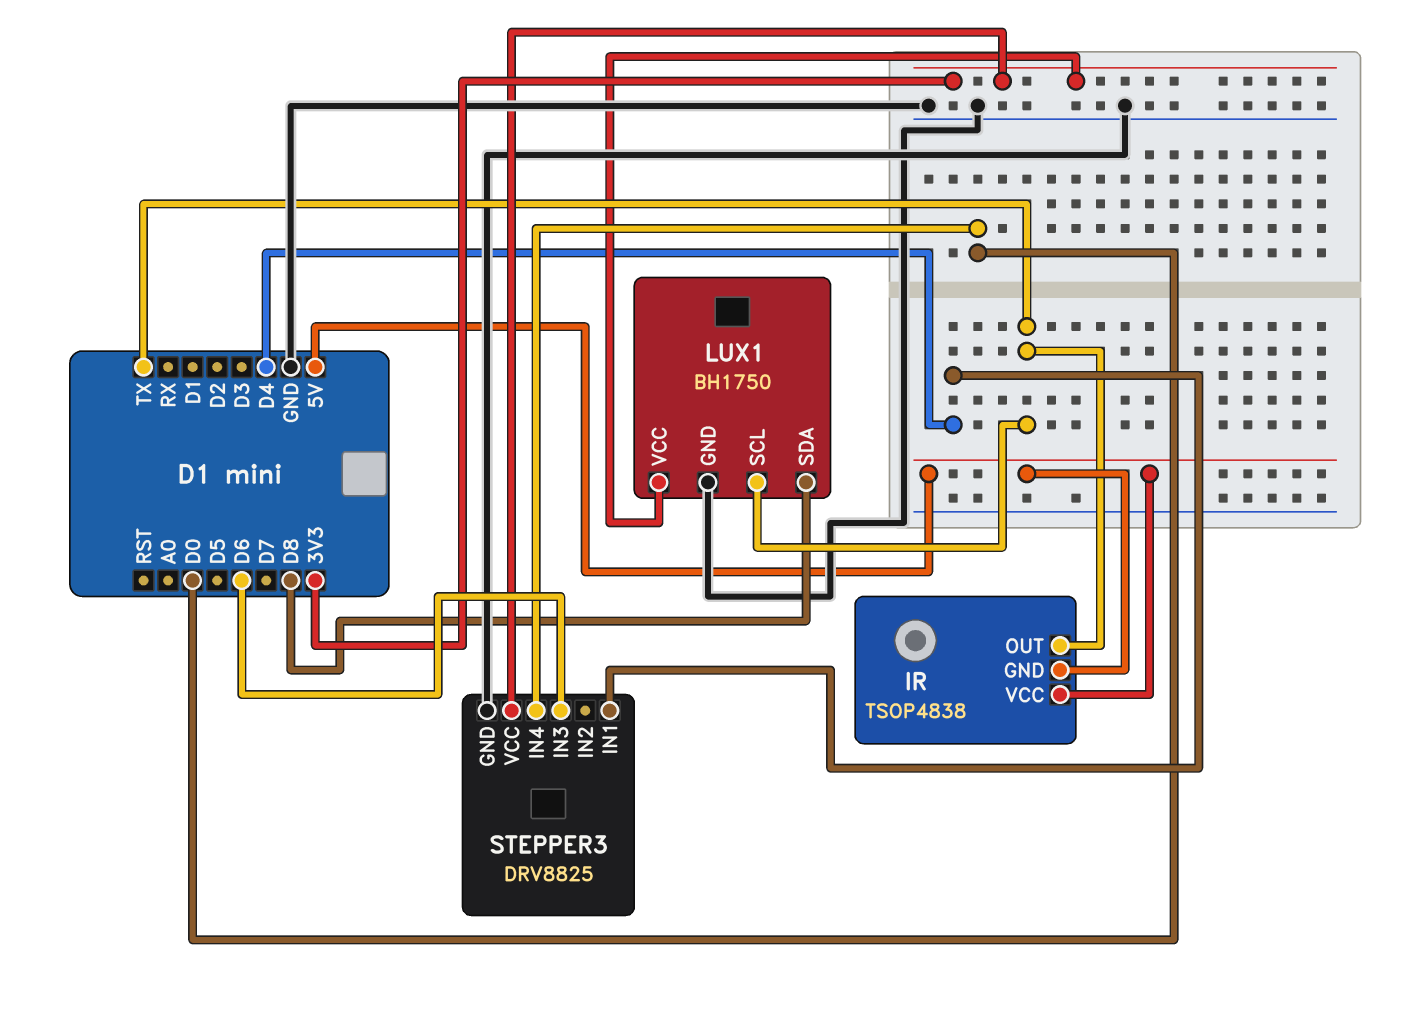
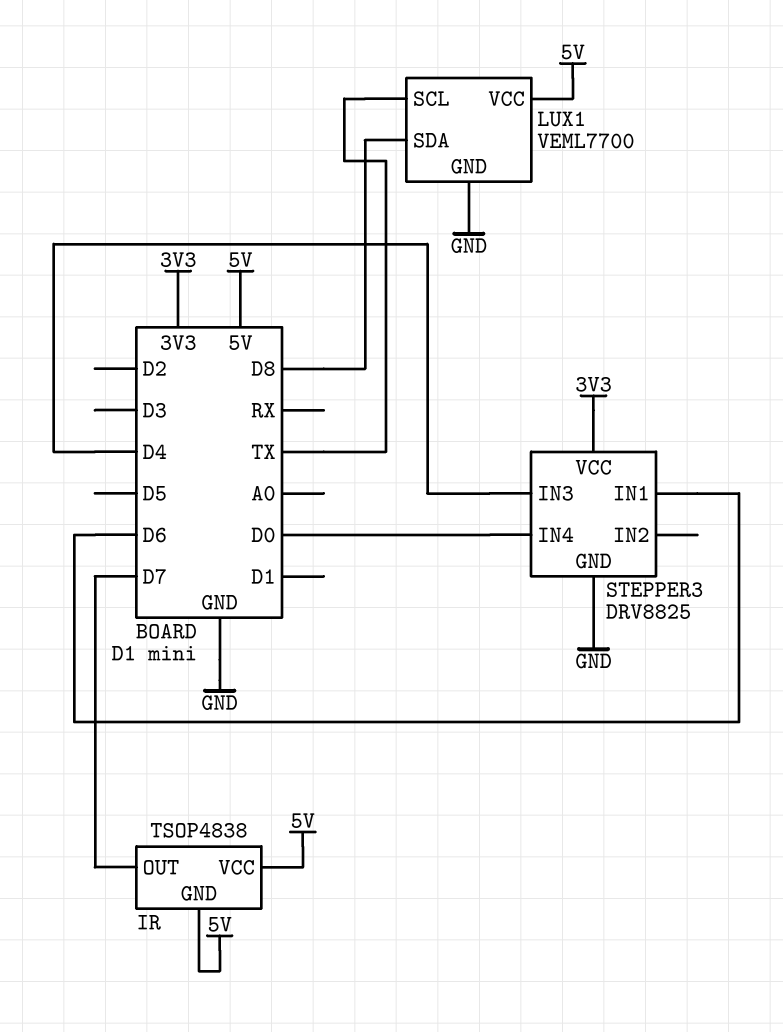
IR pin OUT: TX -> D7
LUX1: BH1750 -> VEML7700
LUX1 pin VCC: 3V3 -> 5V
STEPPER3 pin IN1: D4 -> D6
STEPPER3 pin IN3: D6 -> D4

